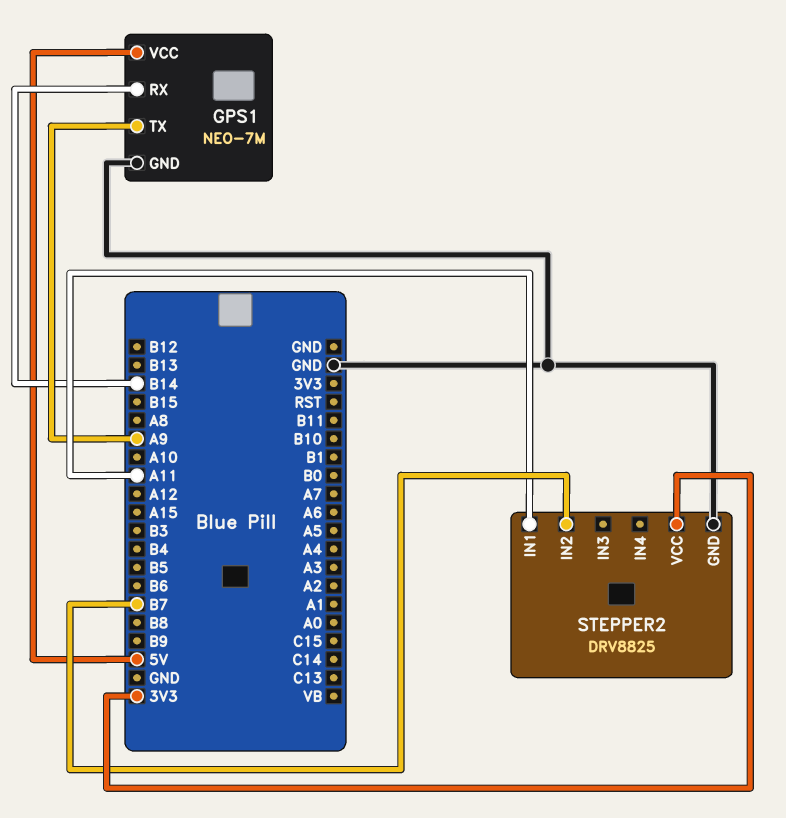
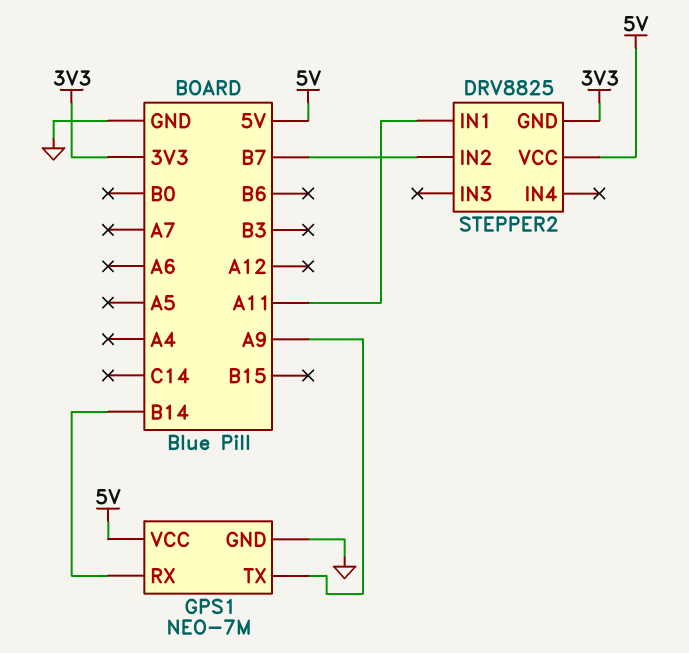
STEPPER2 pin GND: GND -> 3V3
STEPPER2 pin VCC: 3V3 -> 5V

